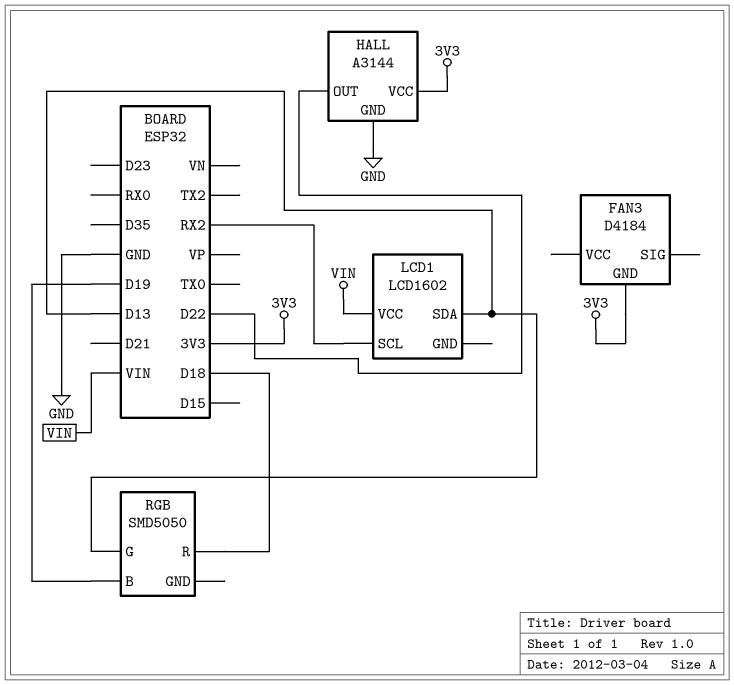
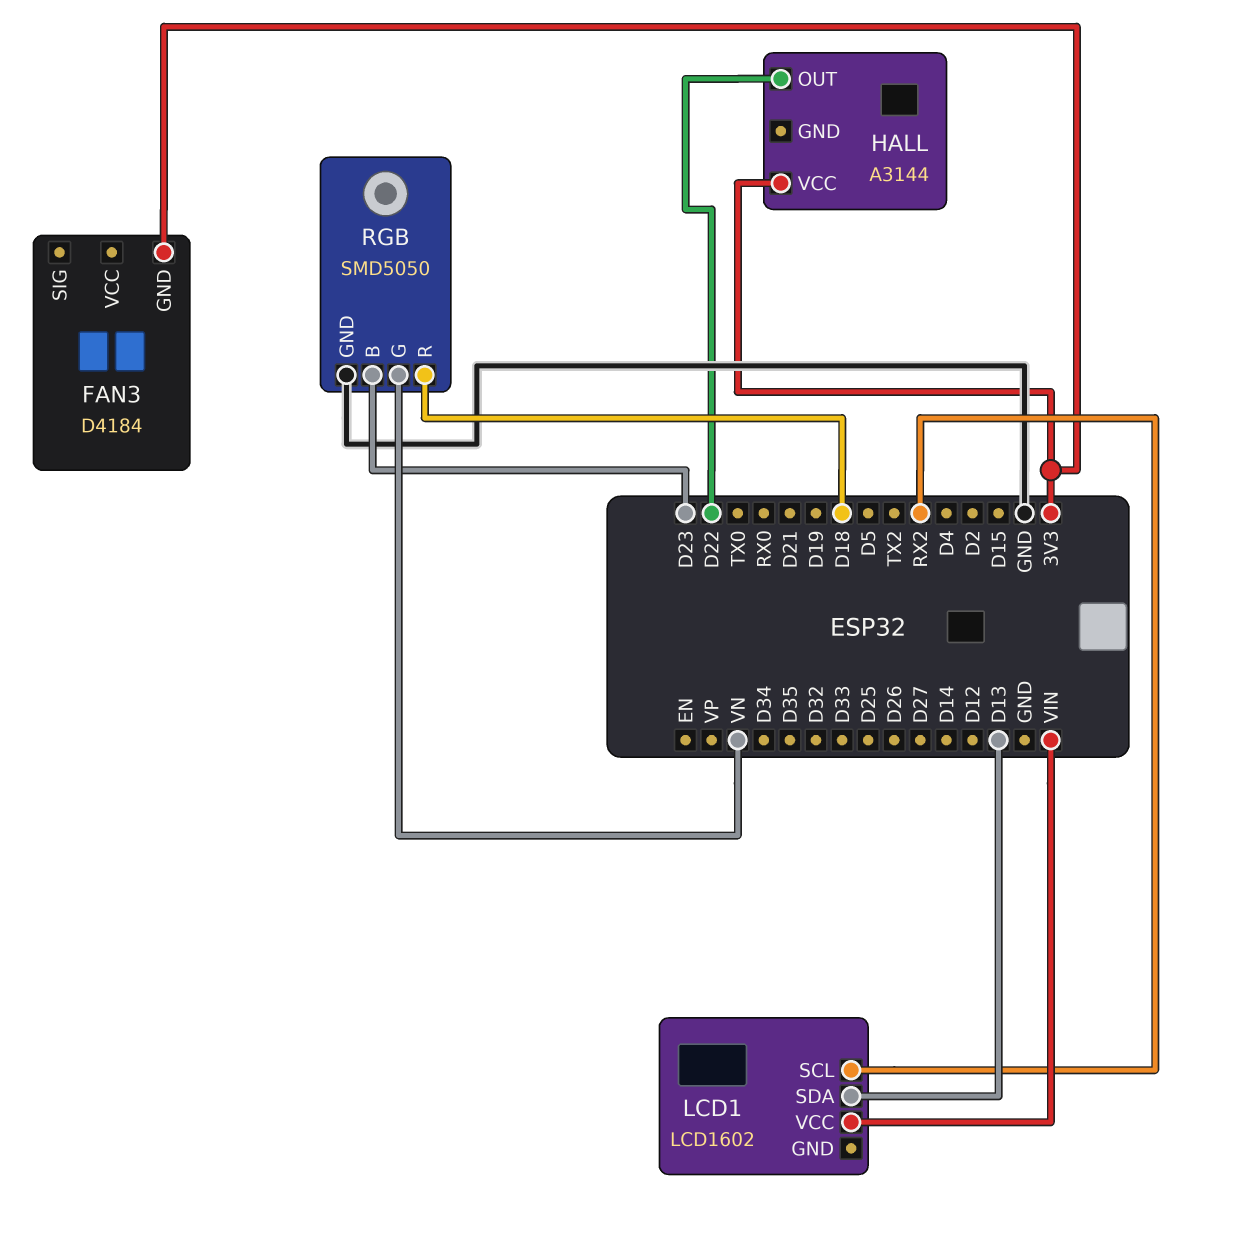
HALL pin GND: GND -> none
RGB pin B: D19 -> D23
RGB pin G: D13 -> VN
RGB pin GND: none -> GND

